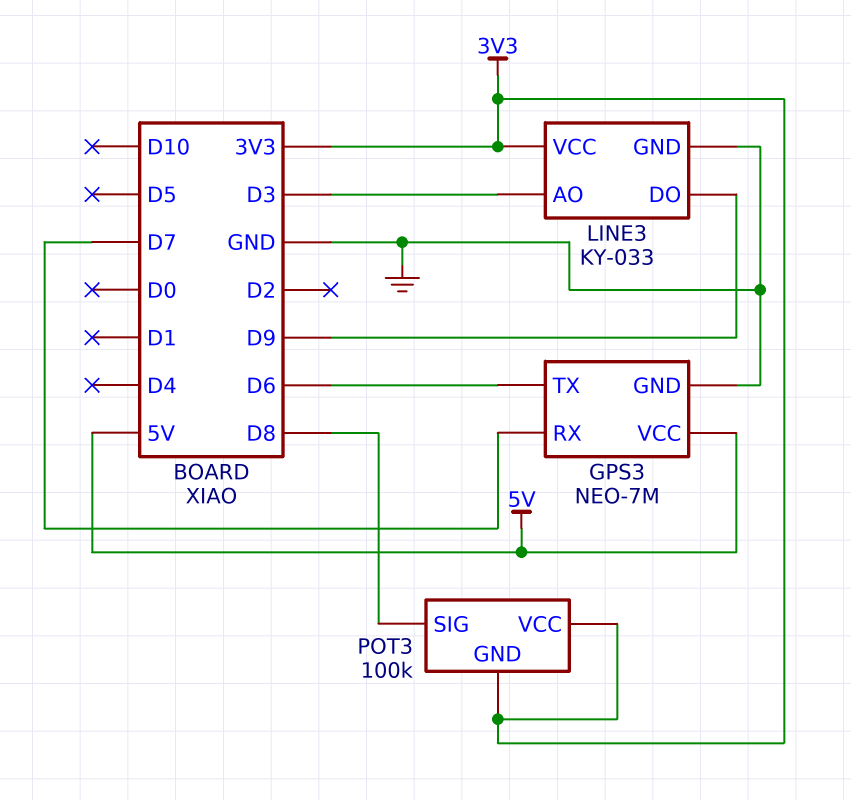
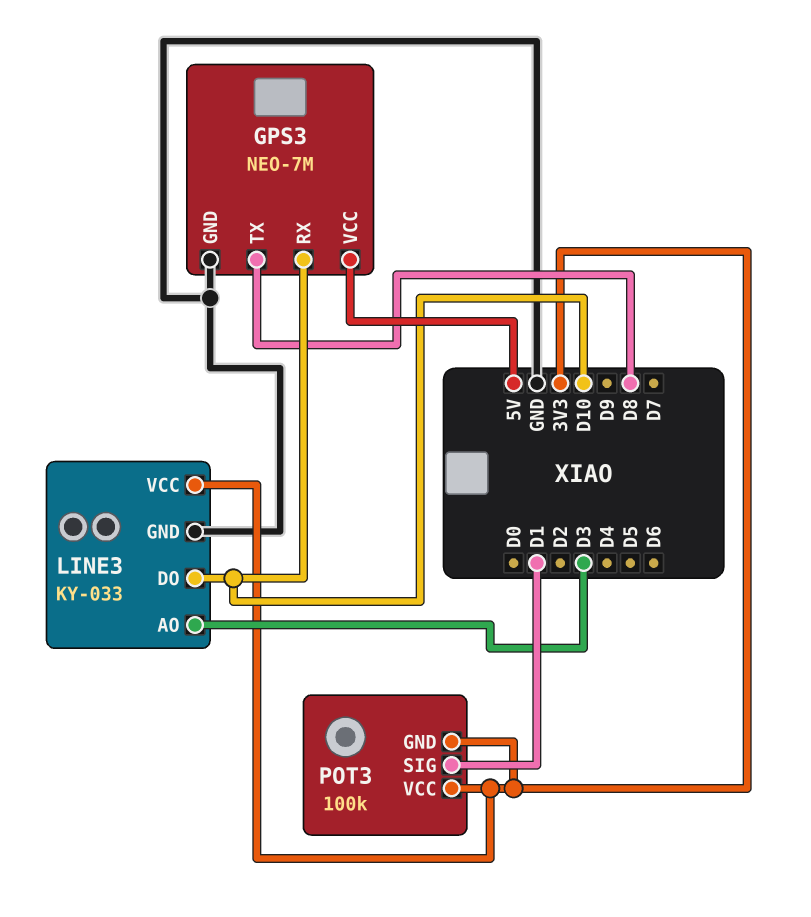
GPS3 pin RX: D7 -> D10
GPS3 pin TX: D6 -> D8
LINE3 pin DO: D9 -> D10
POT3 pin SIG: D8 -> D1

